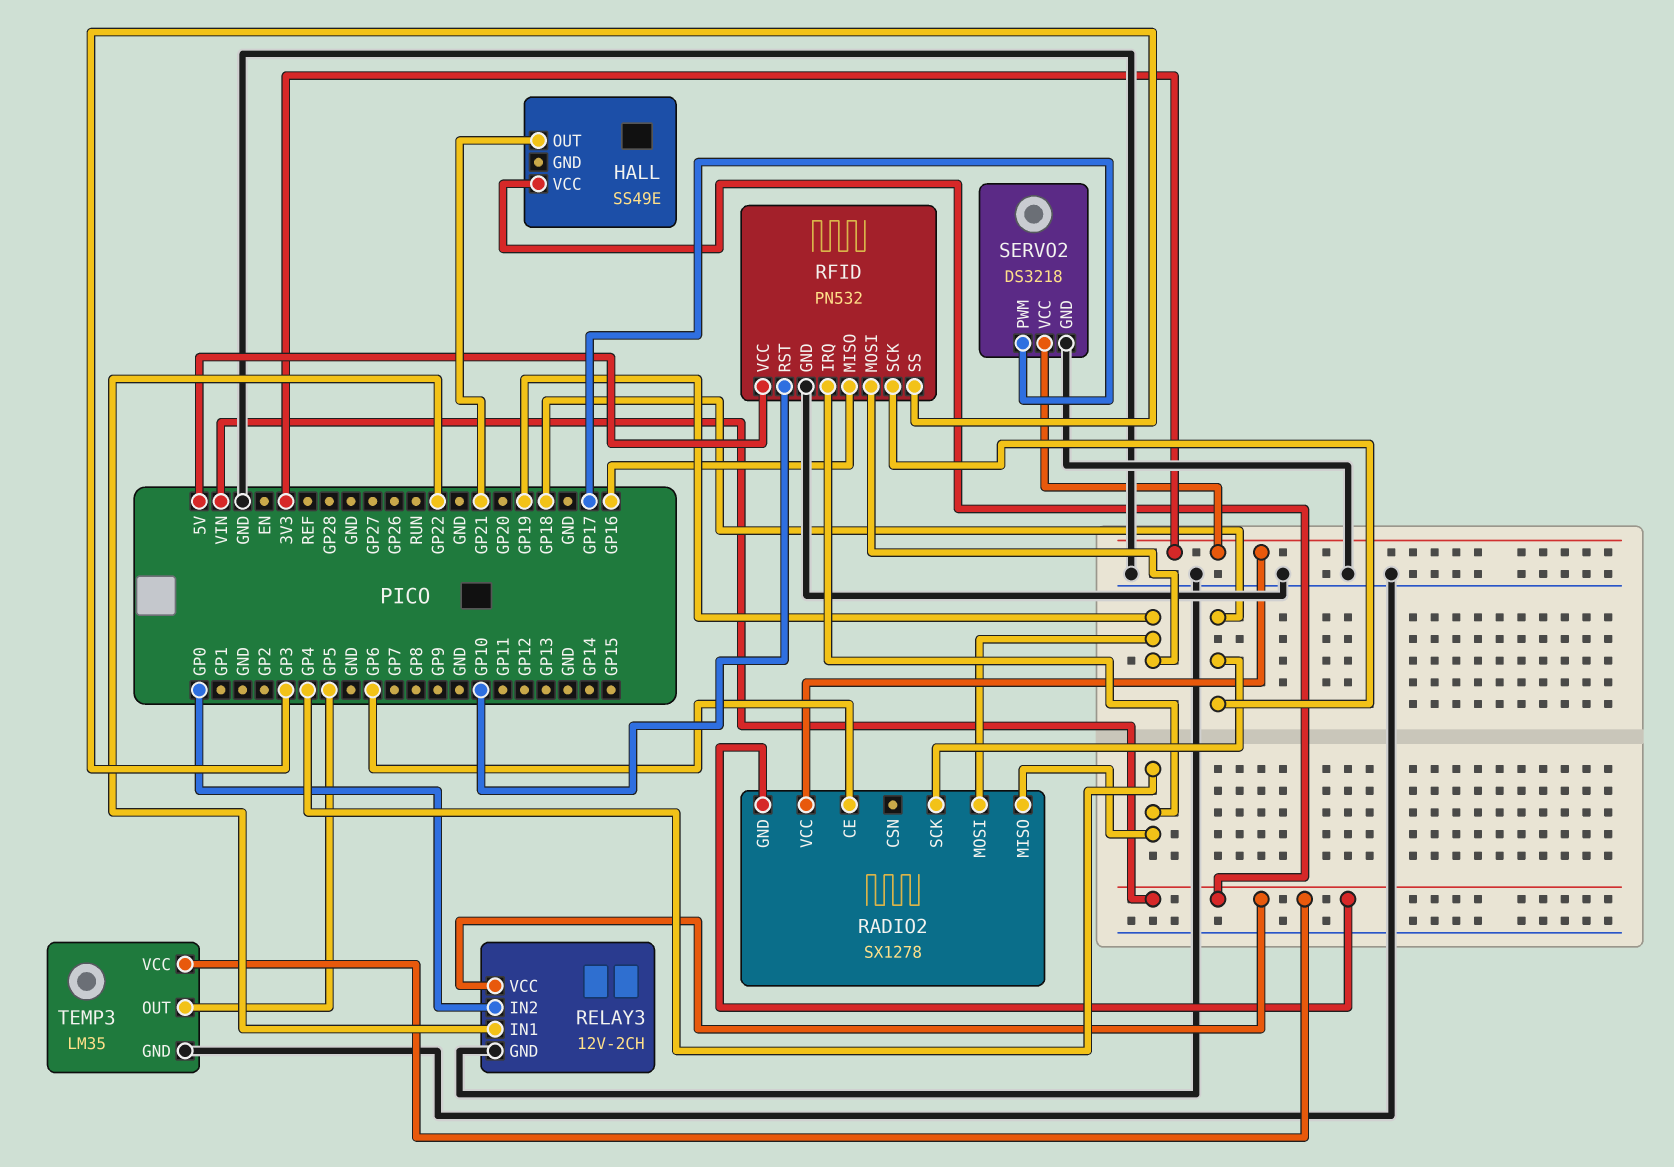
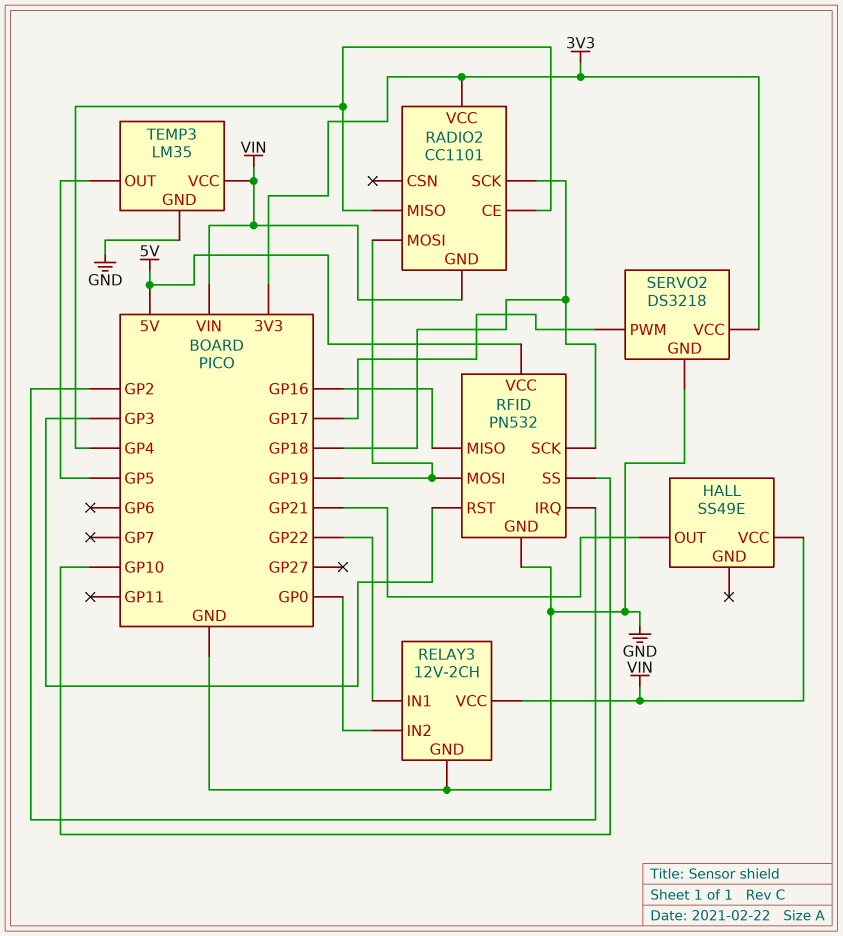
RADIO2: SX1278 -> CC1101
RADIO2 pin CE: GP6 -> GP4
RFID pin IRQ: GP4 -> GP2
RFID pin RST: GP10 -> GP3
RFID pin SS: GP3 -> GP10

